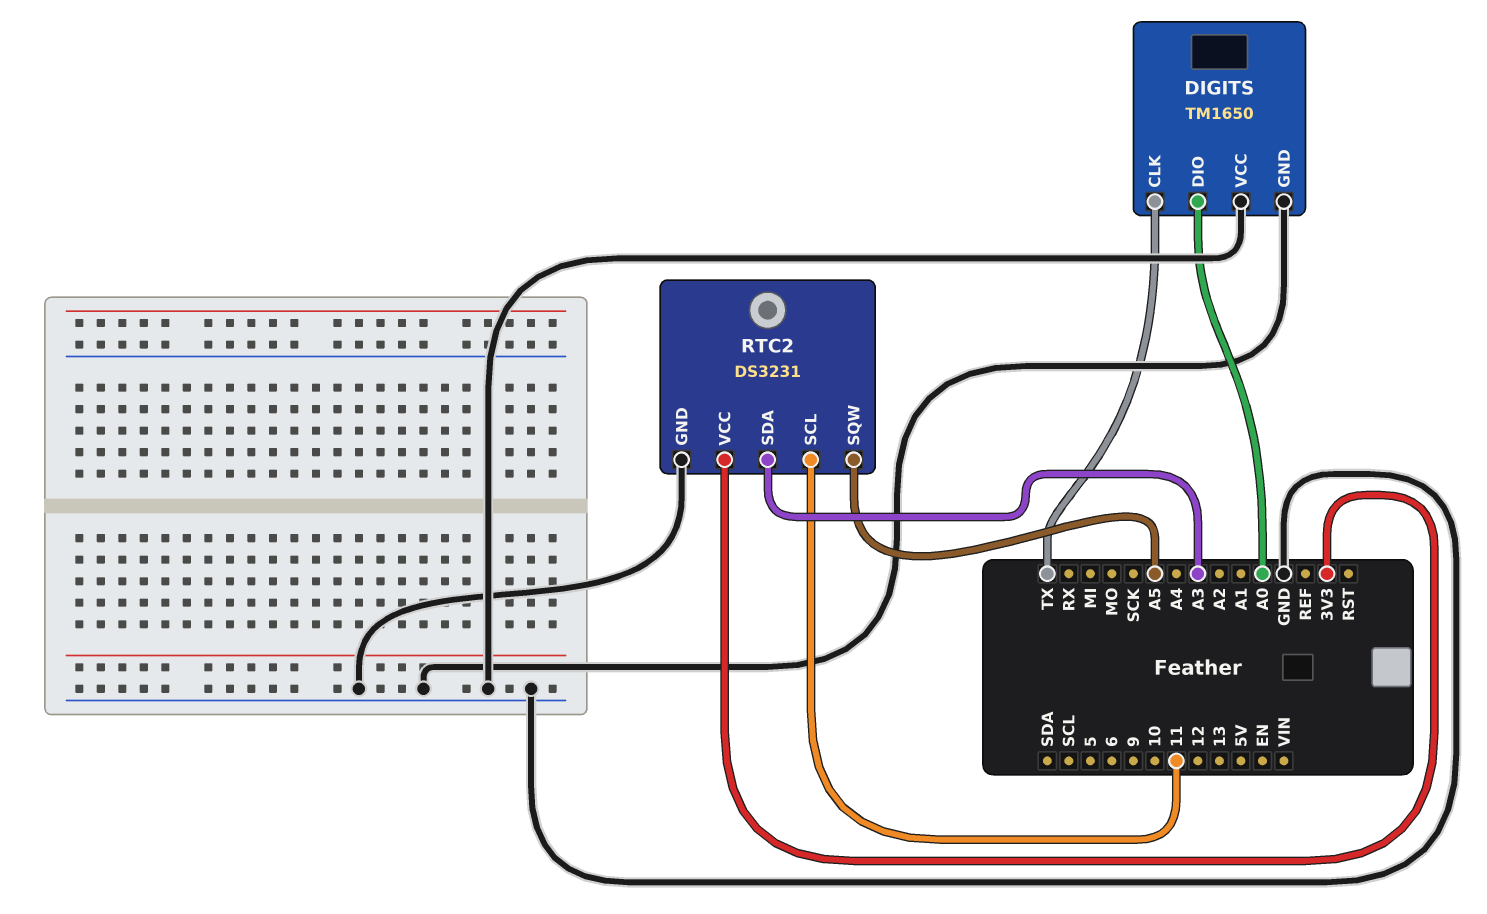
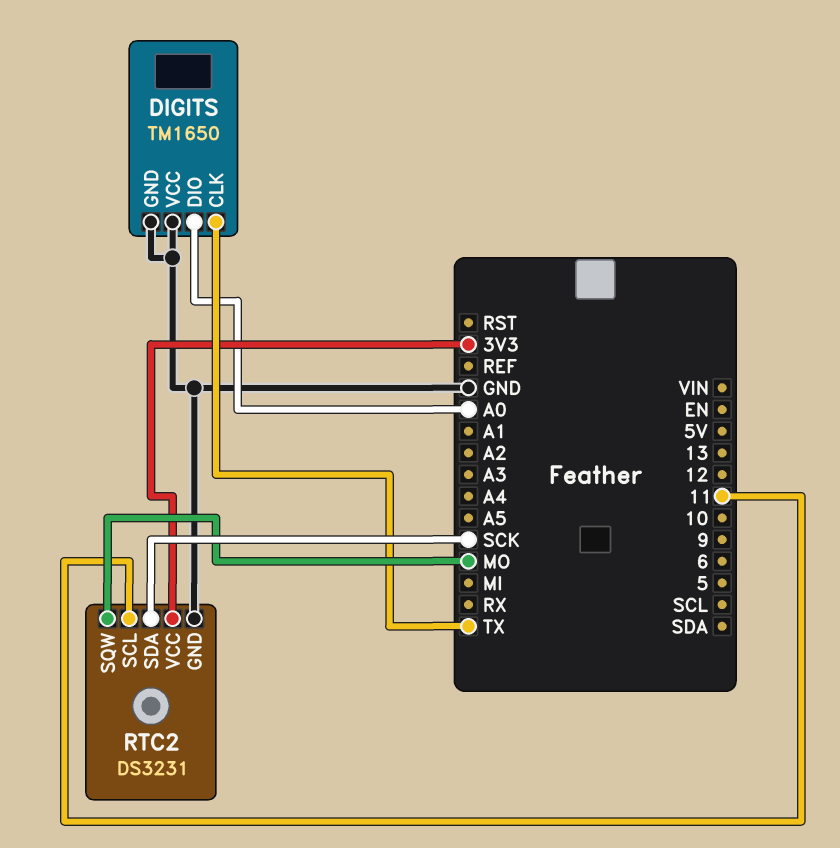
RTC2 pin SDA: A3 -> SCK
RTC2 pin SQW: A5 -> MO

